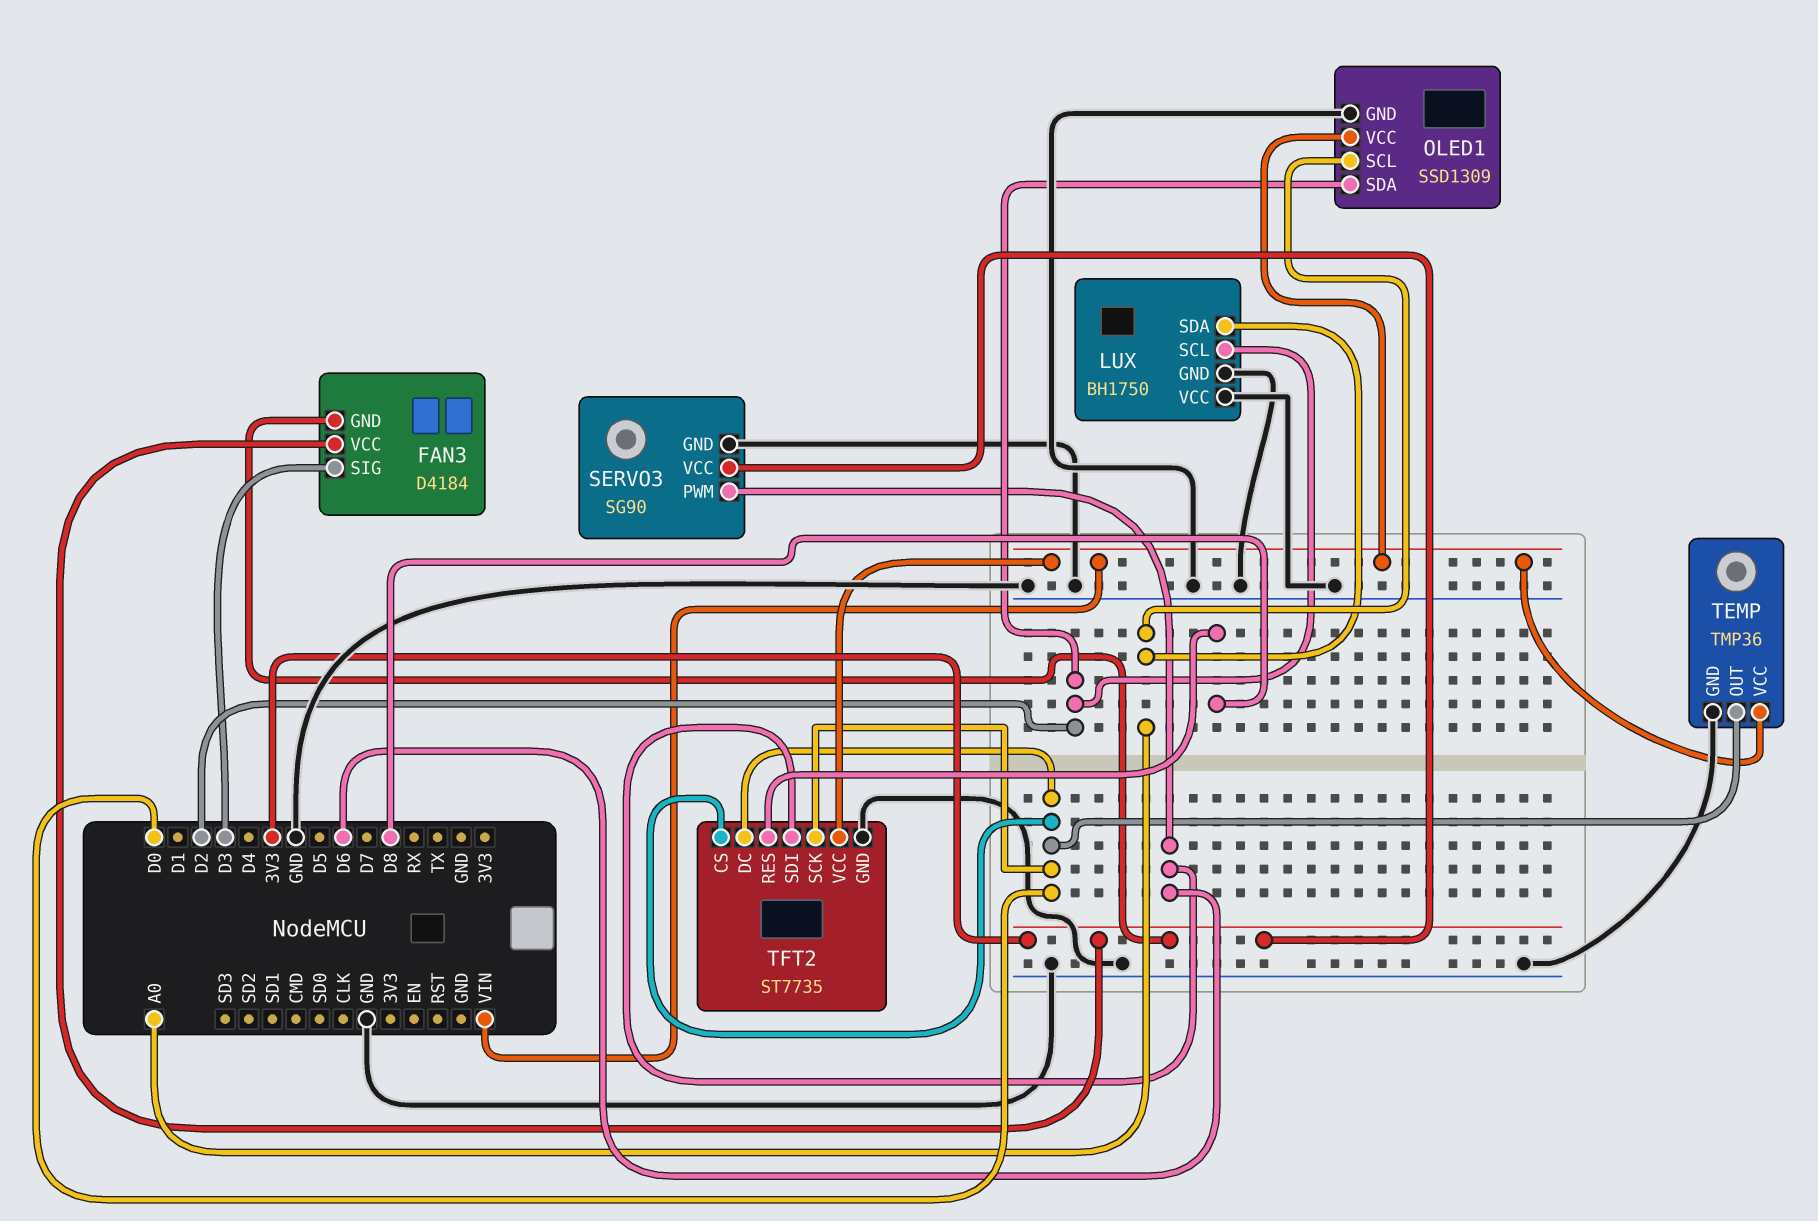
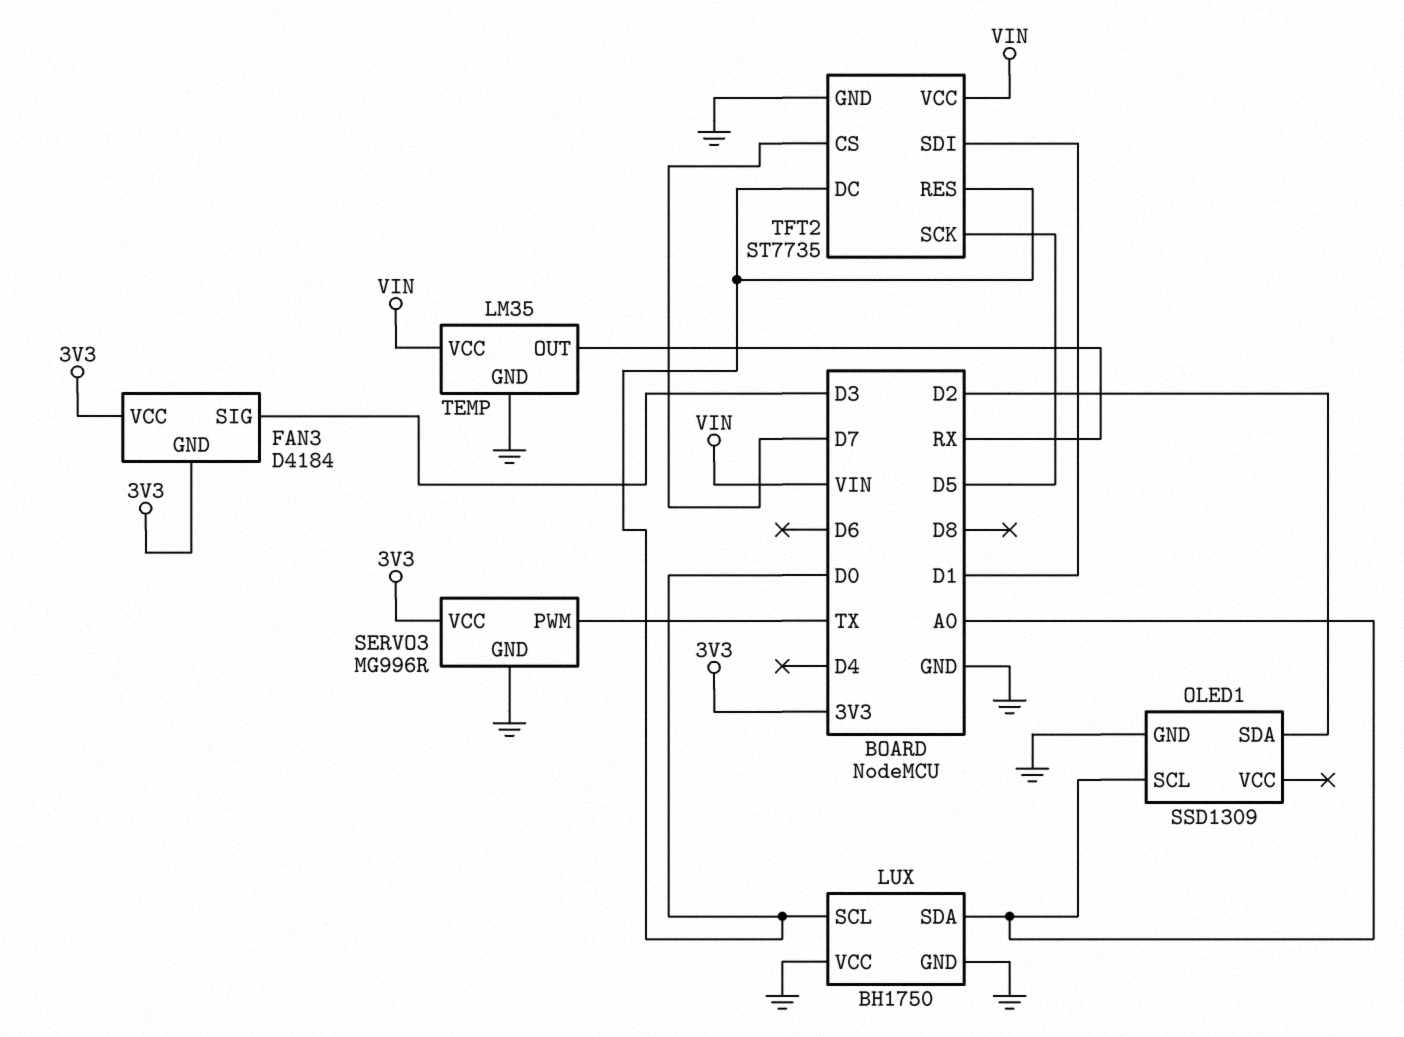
LUX pin SCL: D2 -> D0
OLED1 pin VCC: VIN -> none
SERVO3: SG90 -> MG996R
SERVO3 pin PWM: D6 -> TX
TEMP: TMP36 -> LM35
TEMP pin OUT: D0 -> RX
TFT2 pin CS: D0 -> D7
TFT2 pin RES: D8 -> D0
TFT2 pin SCK: D0 -> D5
TFT2 pin SDI: D6 -> D1

